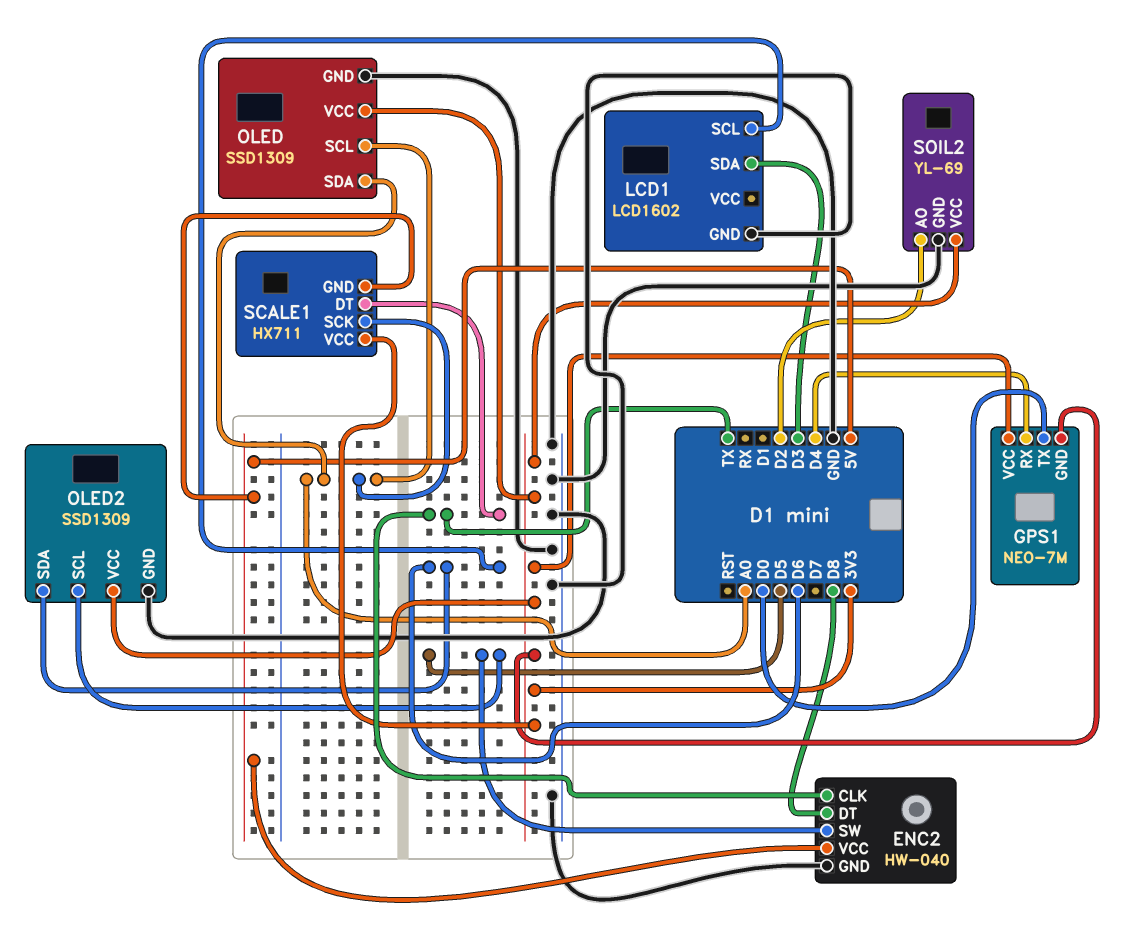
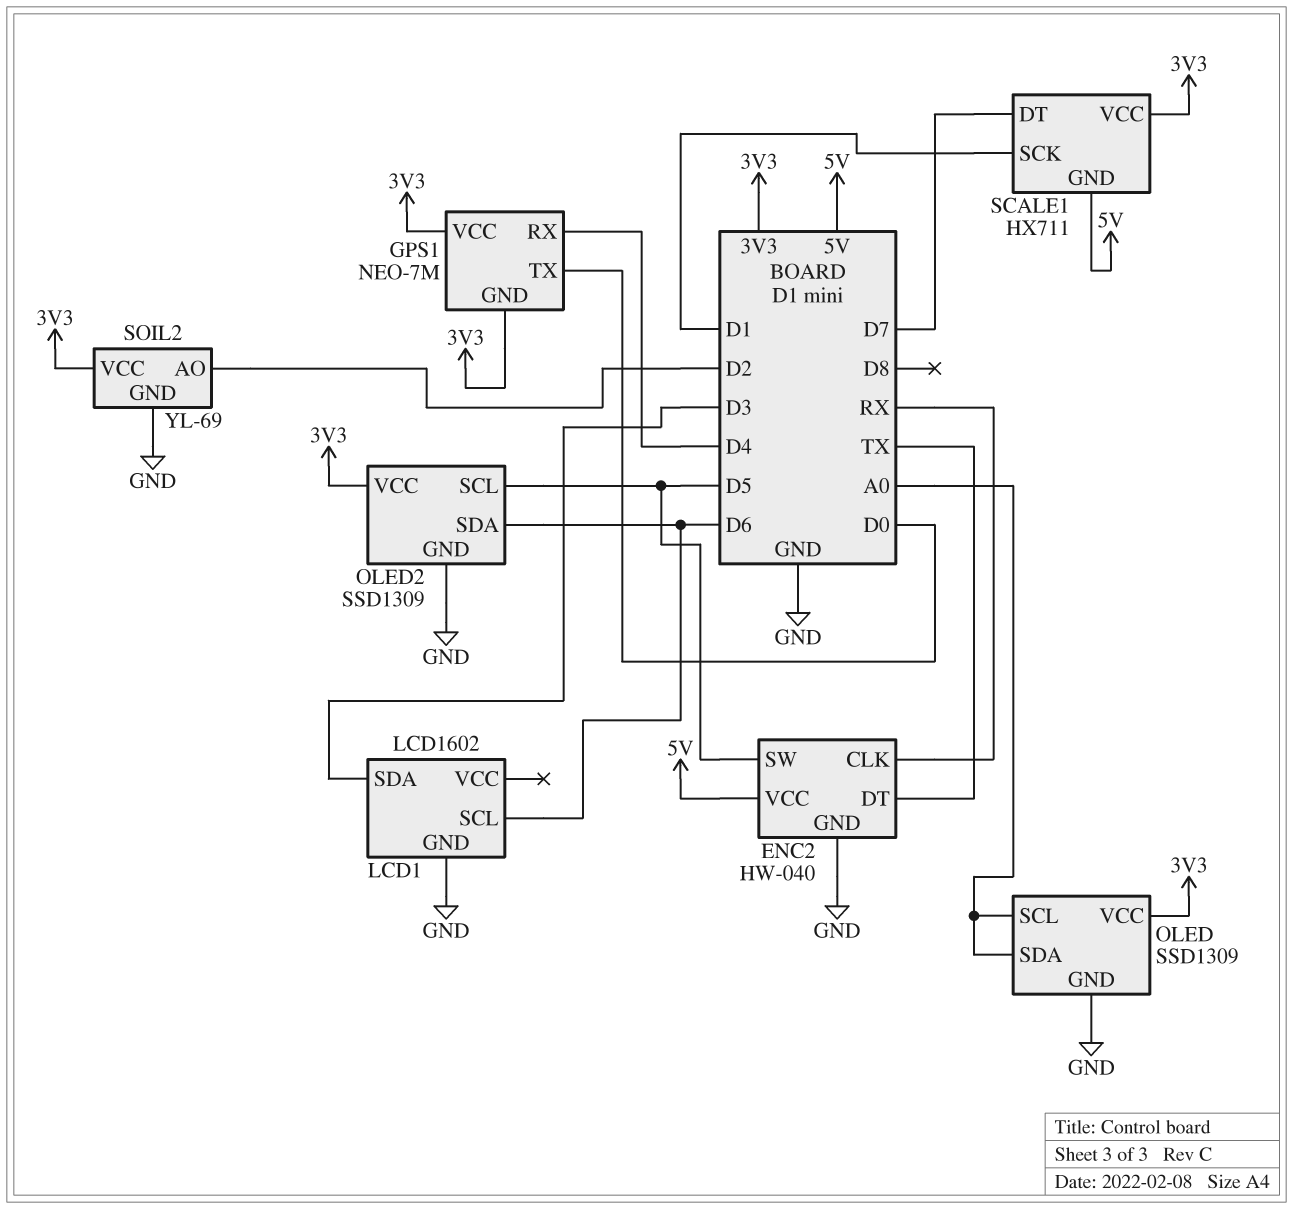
ENC2 pin CLK: TX -> RX
ENC2 pin DT: D8 -> TX
SCALE1 pin DT: TX -> D7
SCALE1 pin SCK: A0 -> D1

